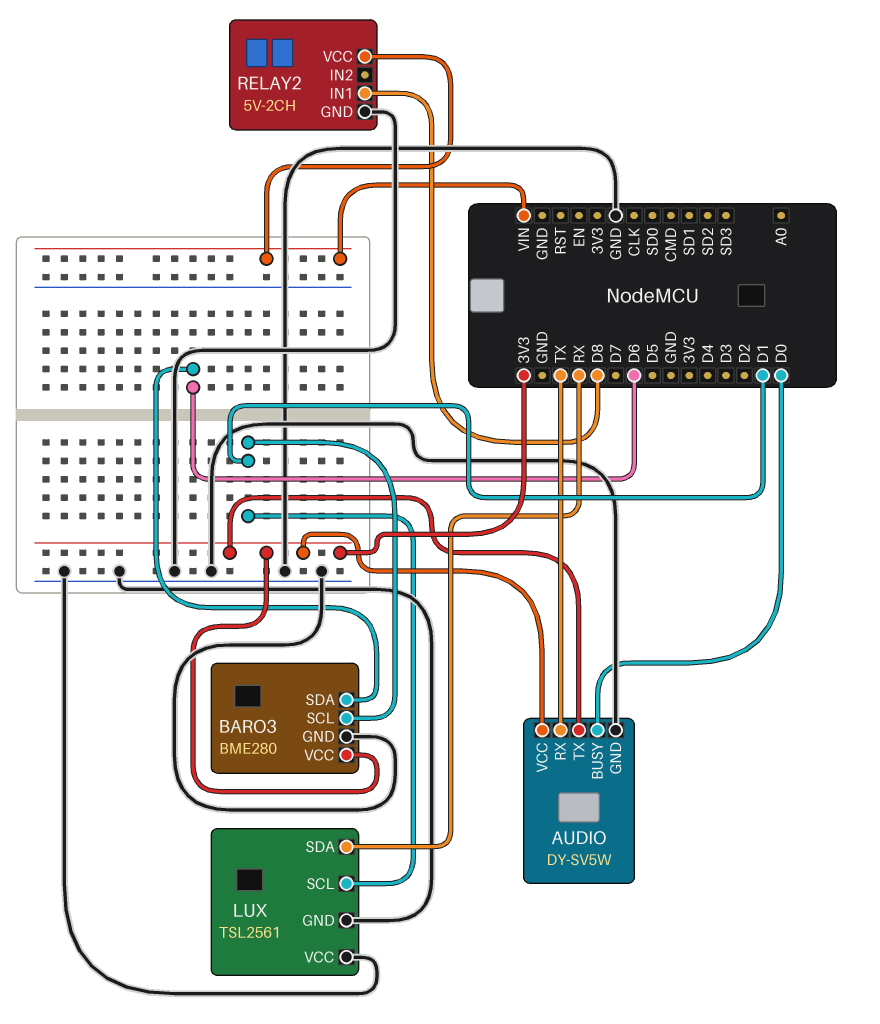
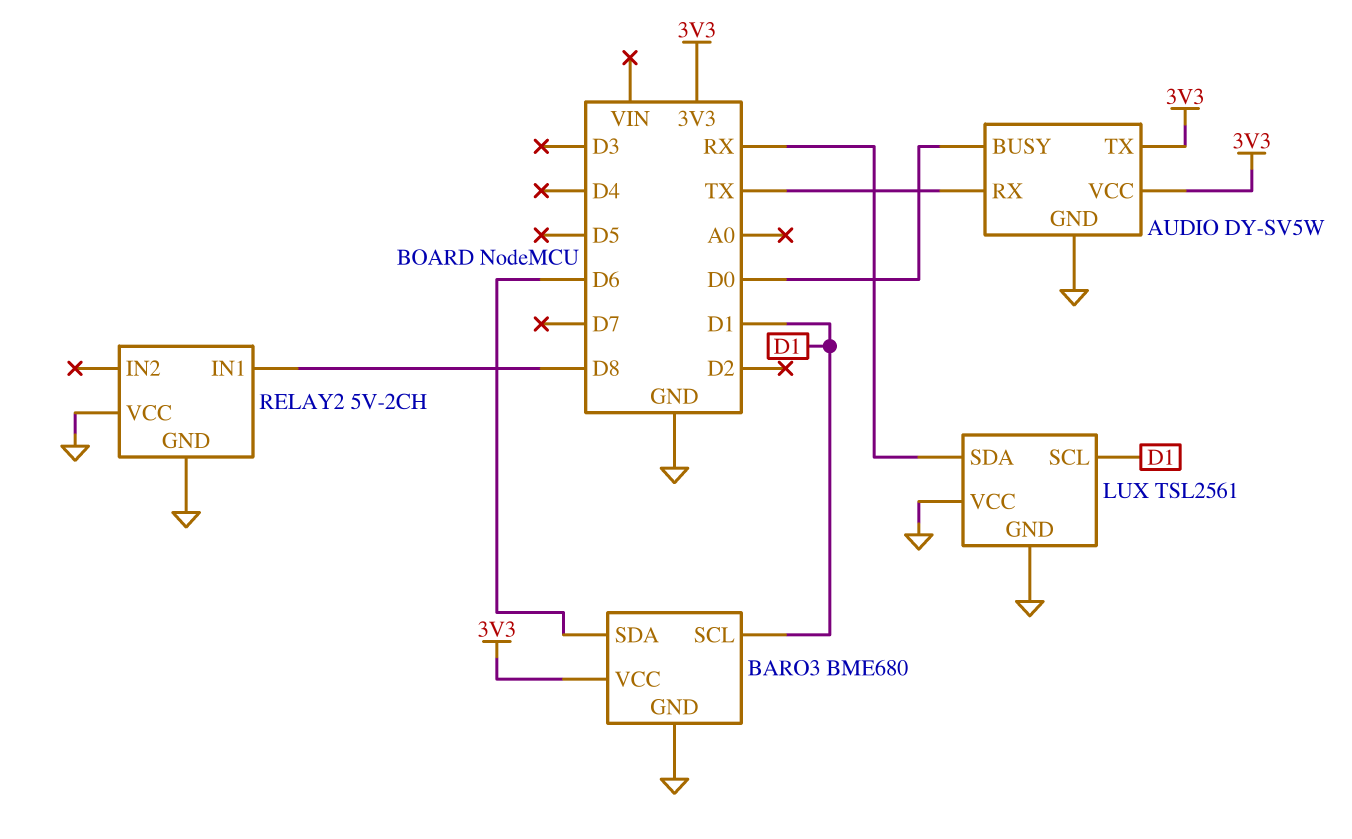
BARO3: BME280 -> BME680
RELAY2 pin VCC: VIN -> GND

